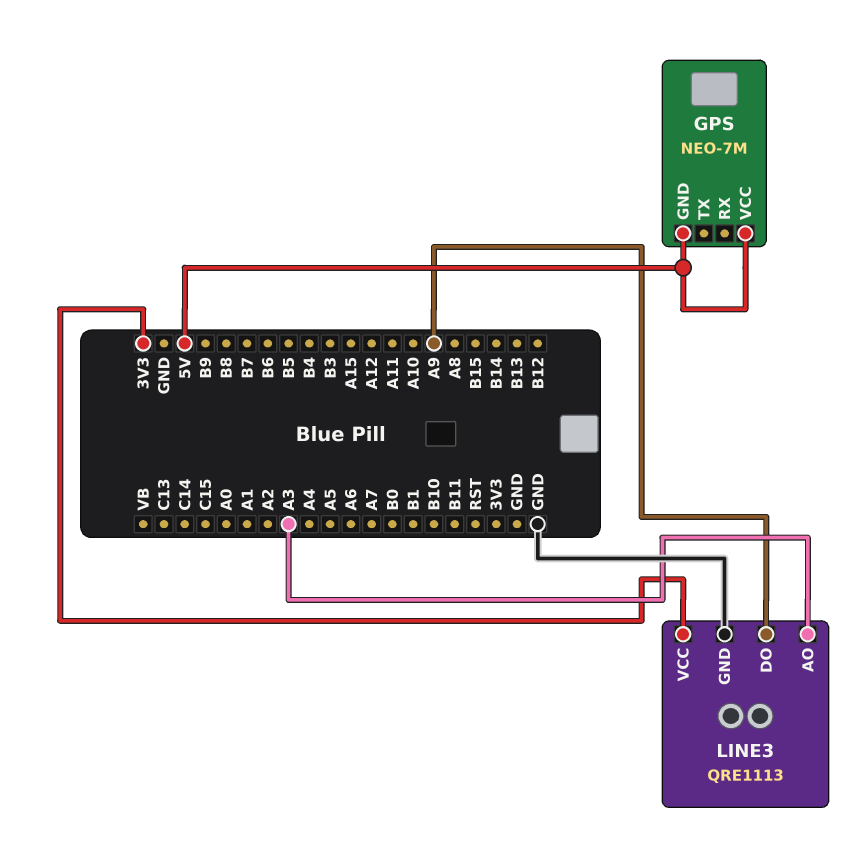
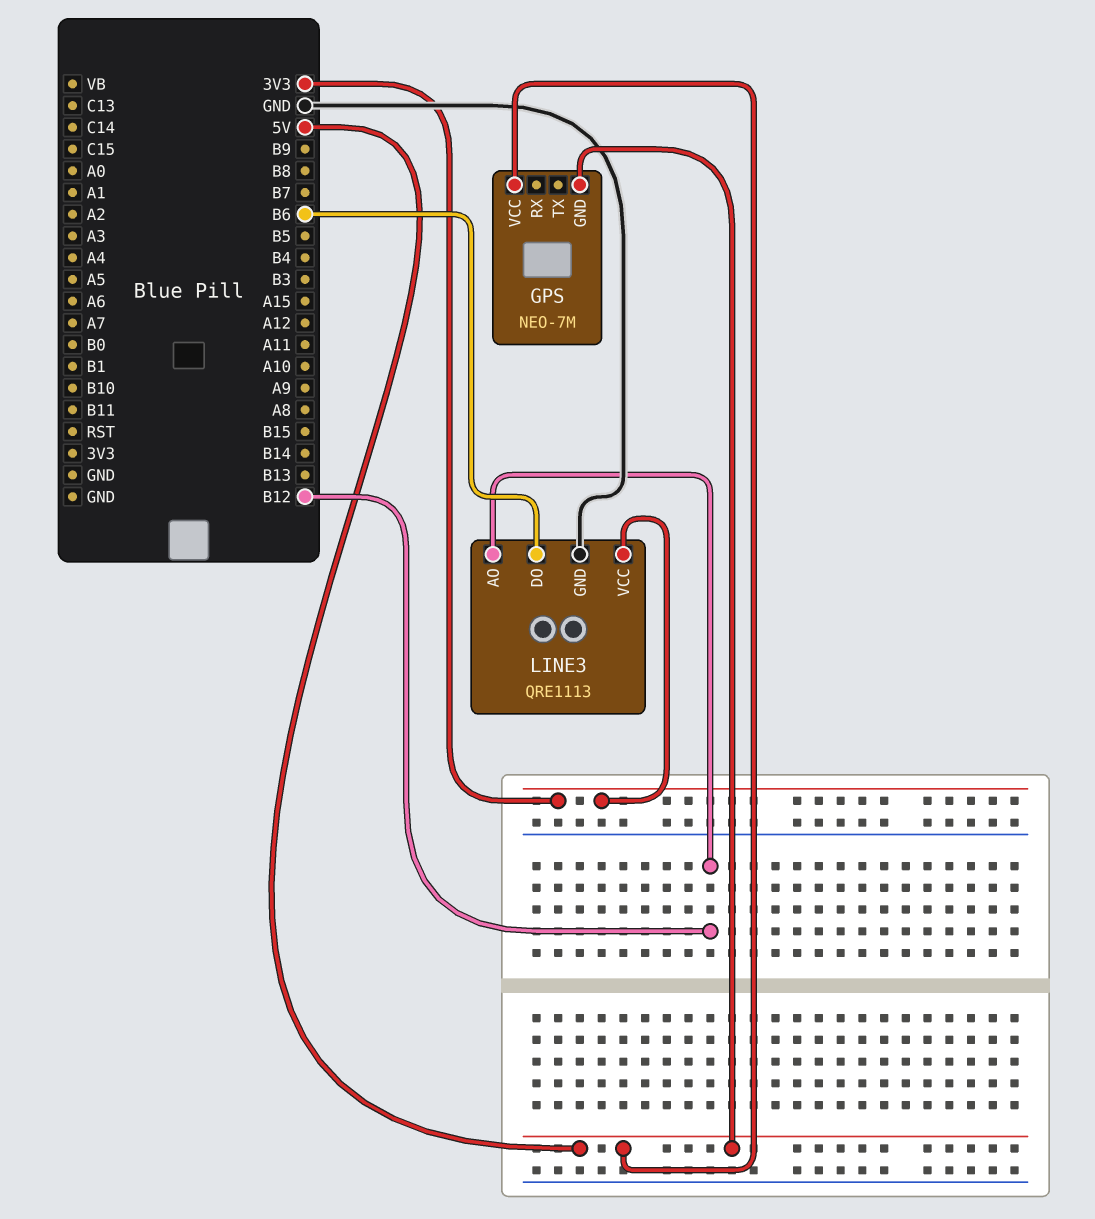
LINE3 pin AO: A3 -> B12
LINE3 pin DO: A9 -> B6

